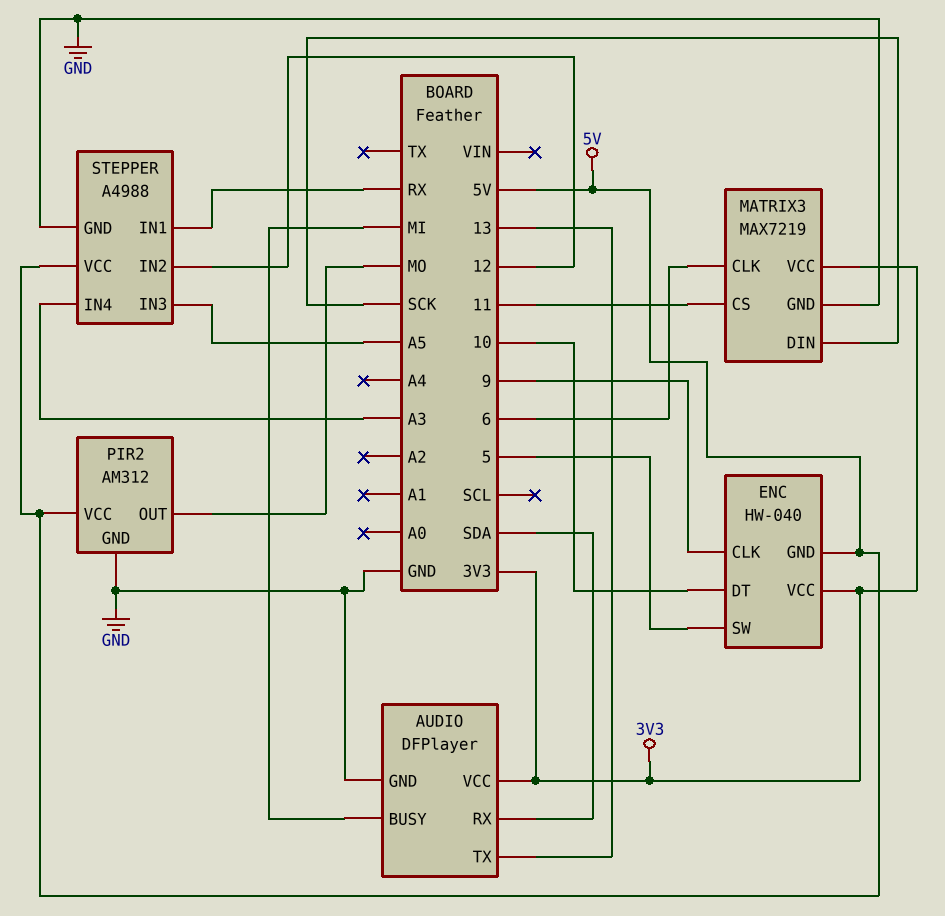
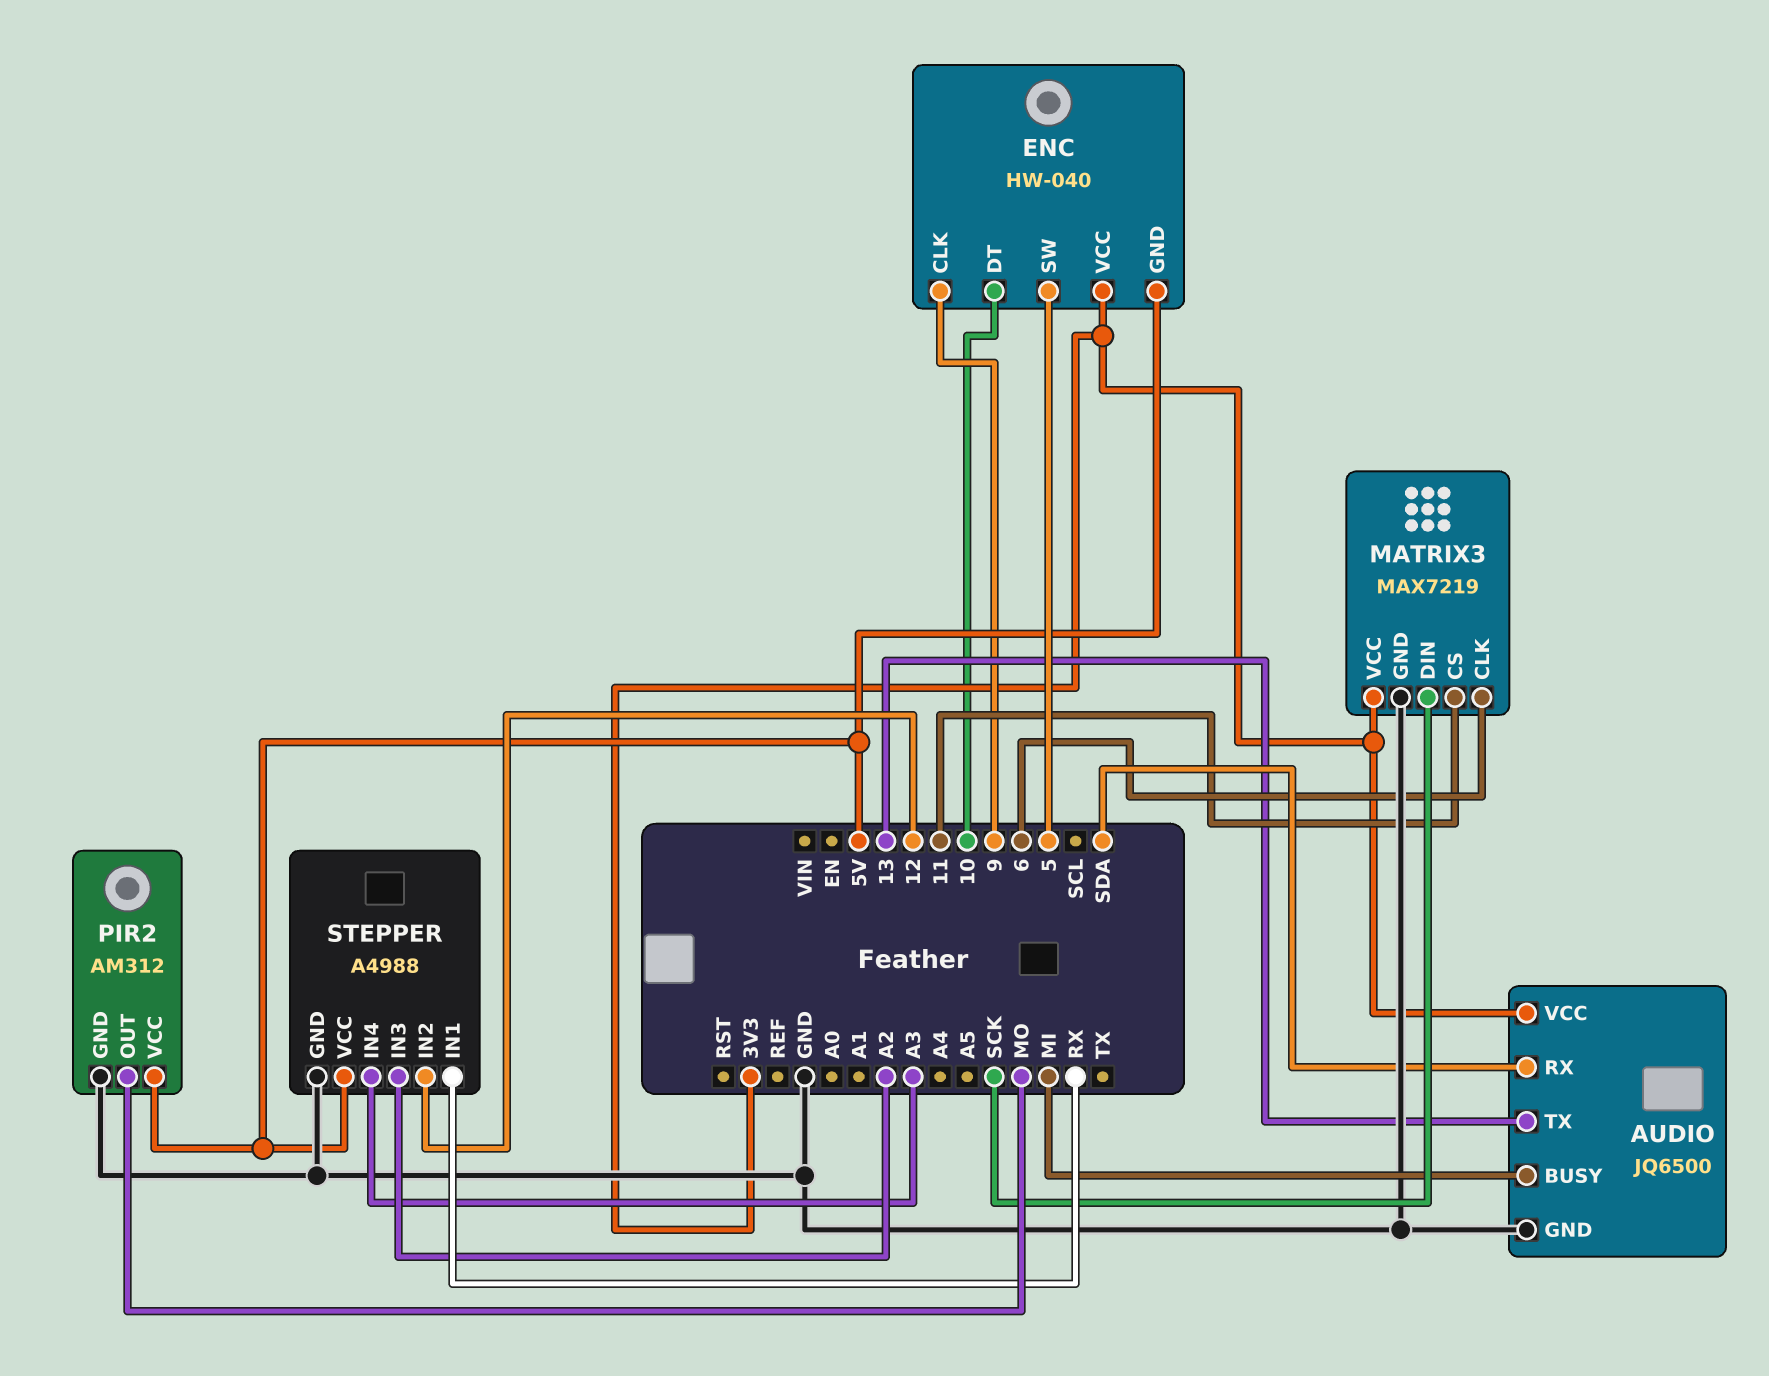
AUDIO: DFPlayer -> JQ6500
STEPPER pin IN3: A5 -> A2

